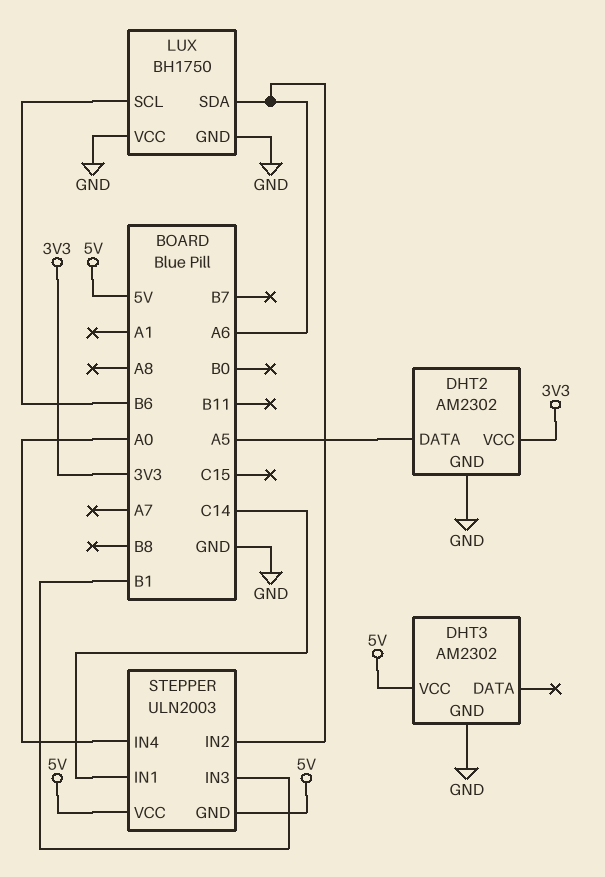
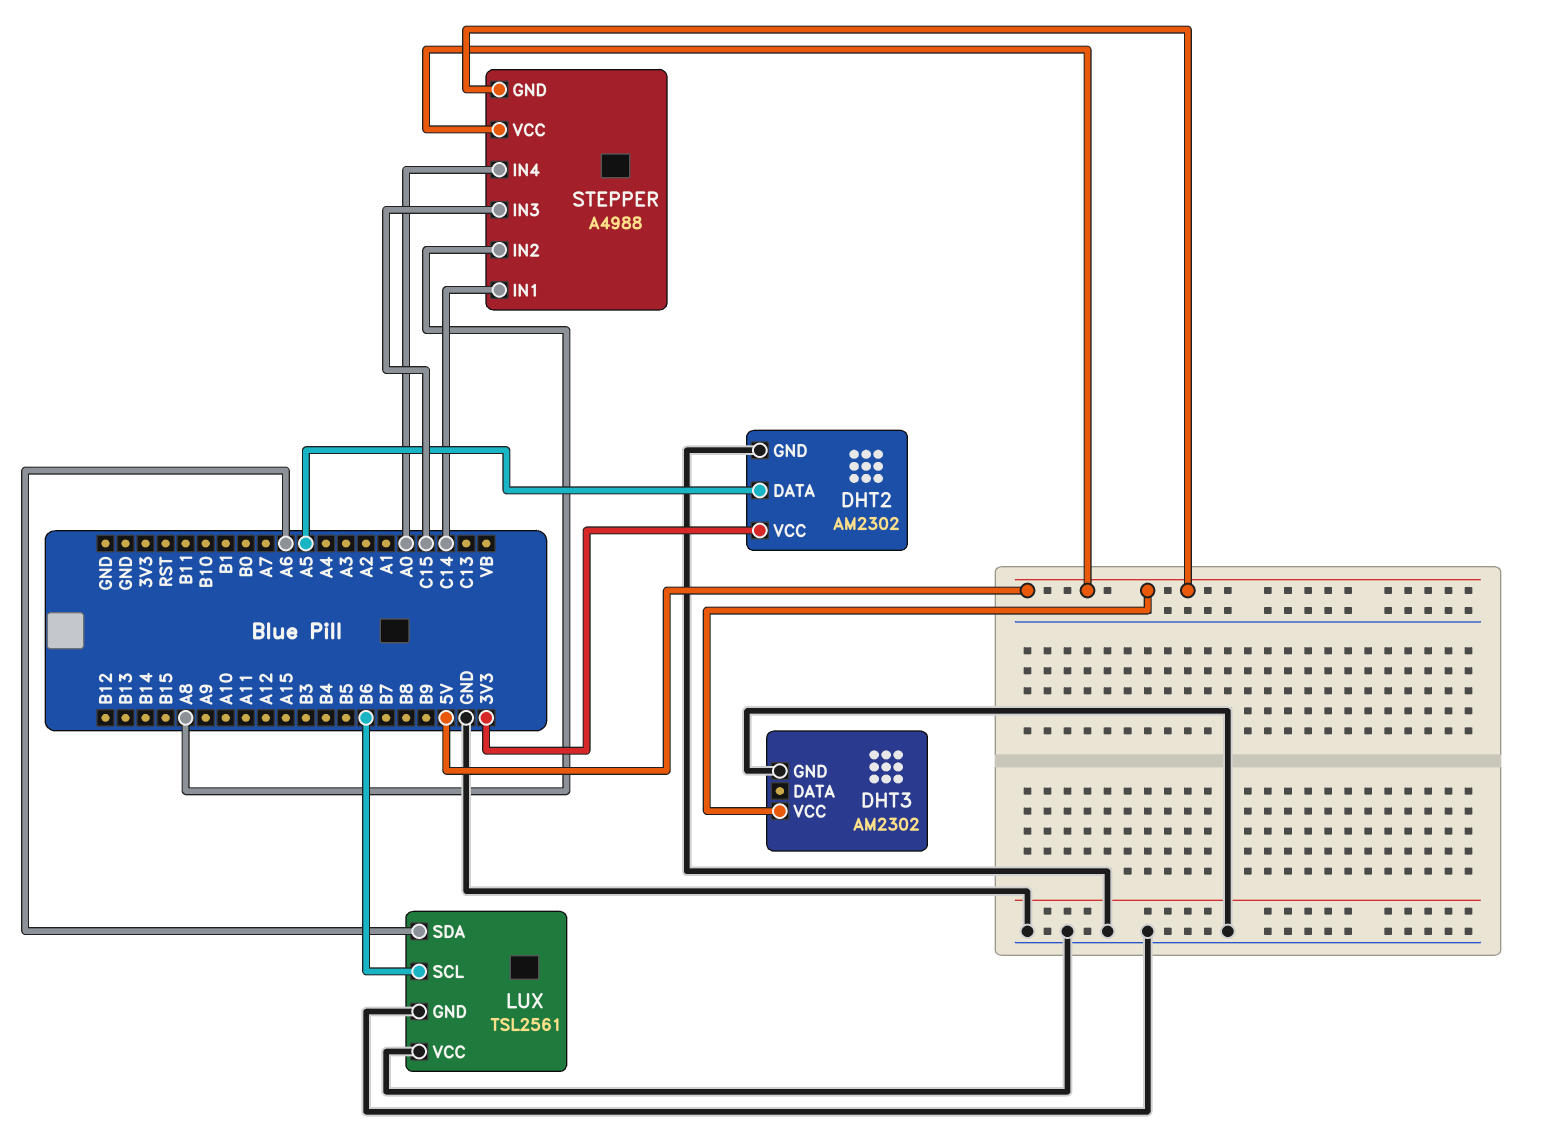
LUX: BH1750 -> TSL2561
STEPPER: ULN2003 -> A4988
STEPPER pin IN2: A6 -> A8
STEPPER pin IN3: B1 -> C15

